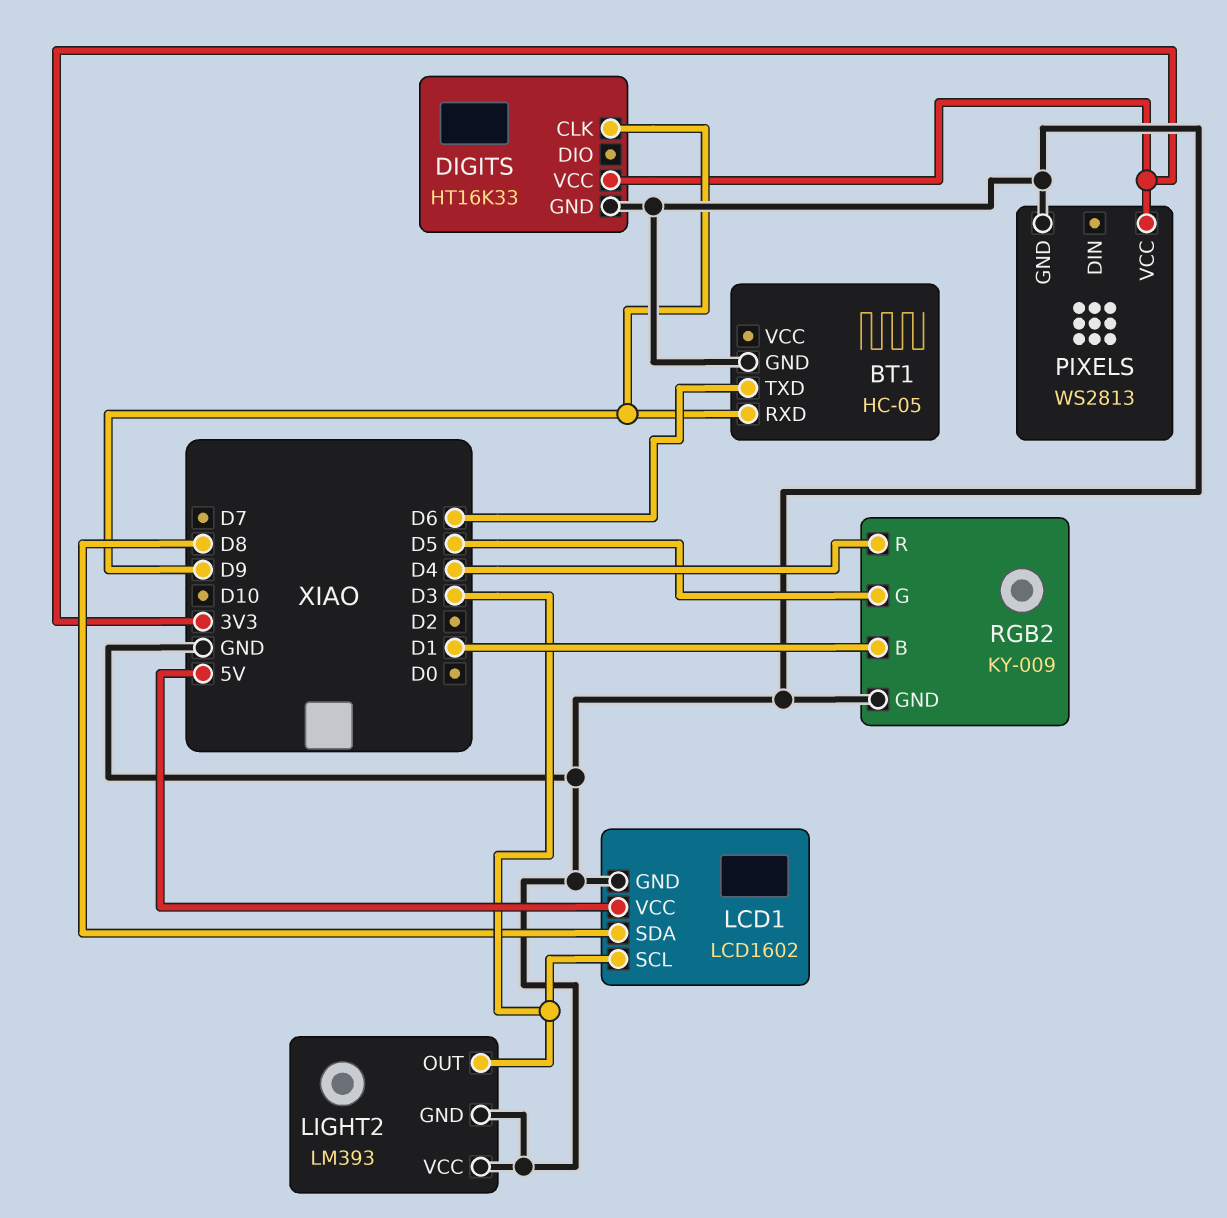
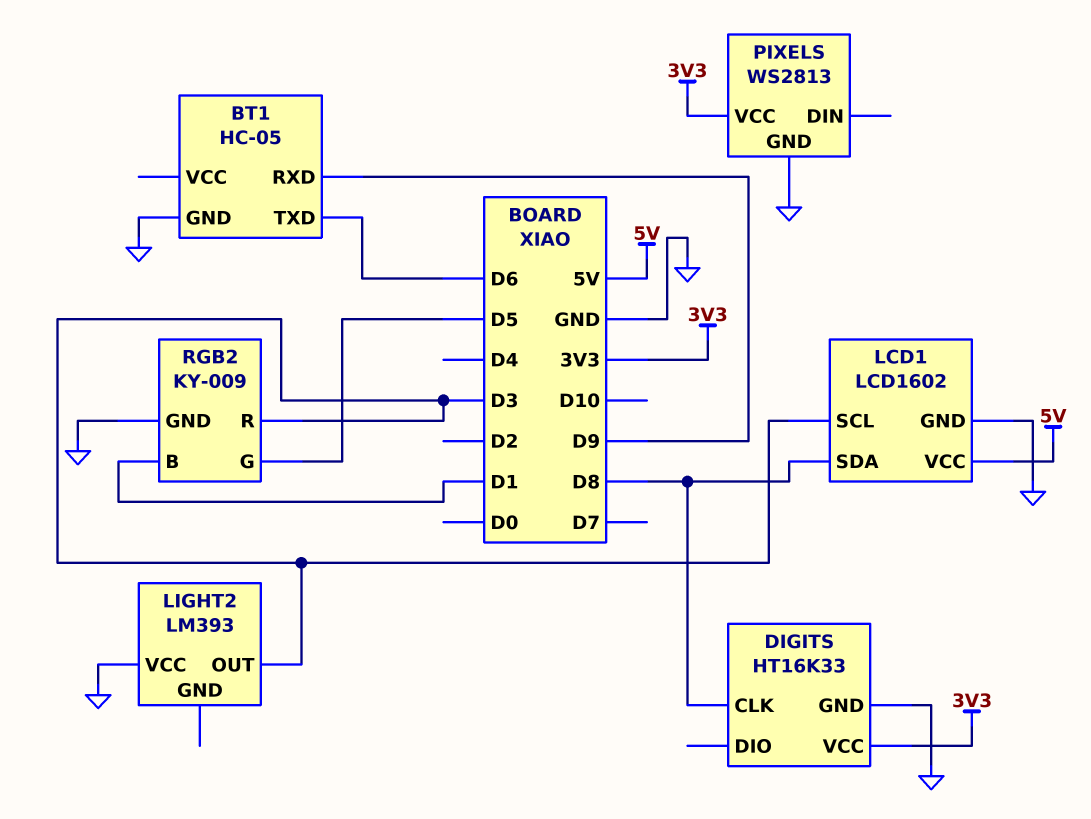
DIGITS pin CLK: D9 -> D8
LIGHT2 pin GND: GND -> none
RGB2 pin R: D4 -> D3

